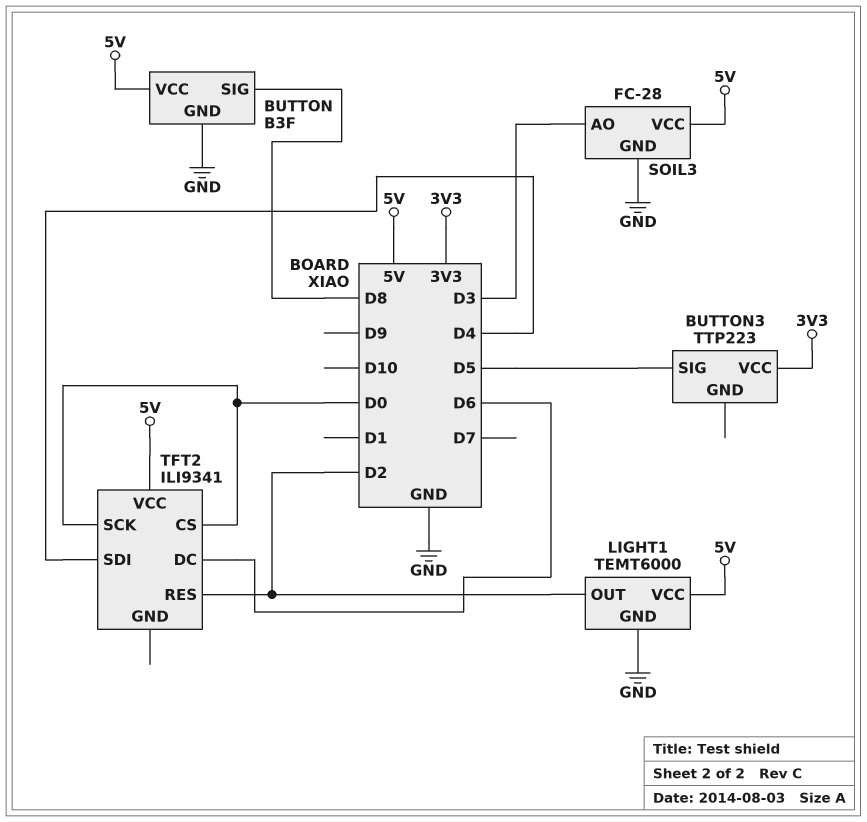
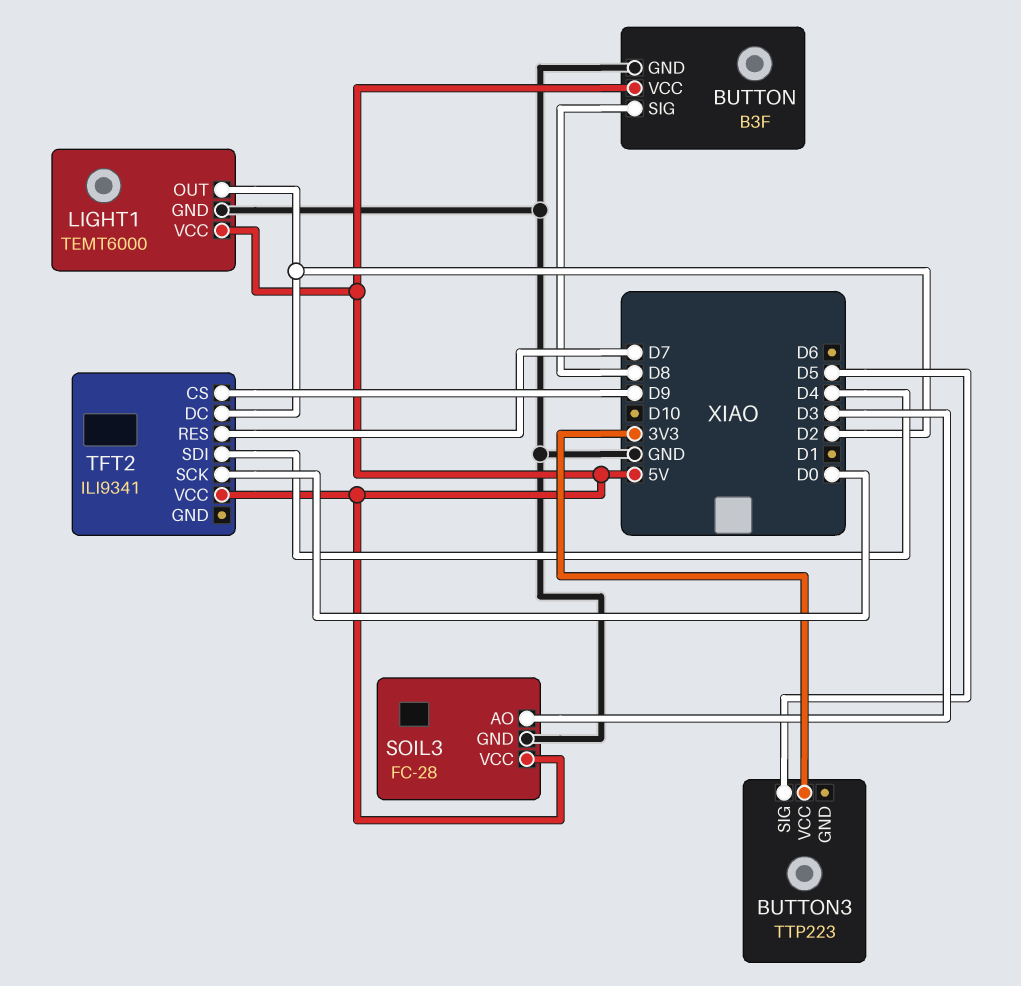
TFT2 pin CS: D0 -> D9
TFT2 pin DC: D6 -> D2
TFT2 pin RES: D2 -> D7

